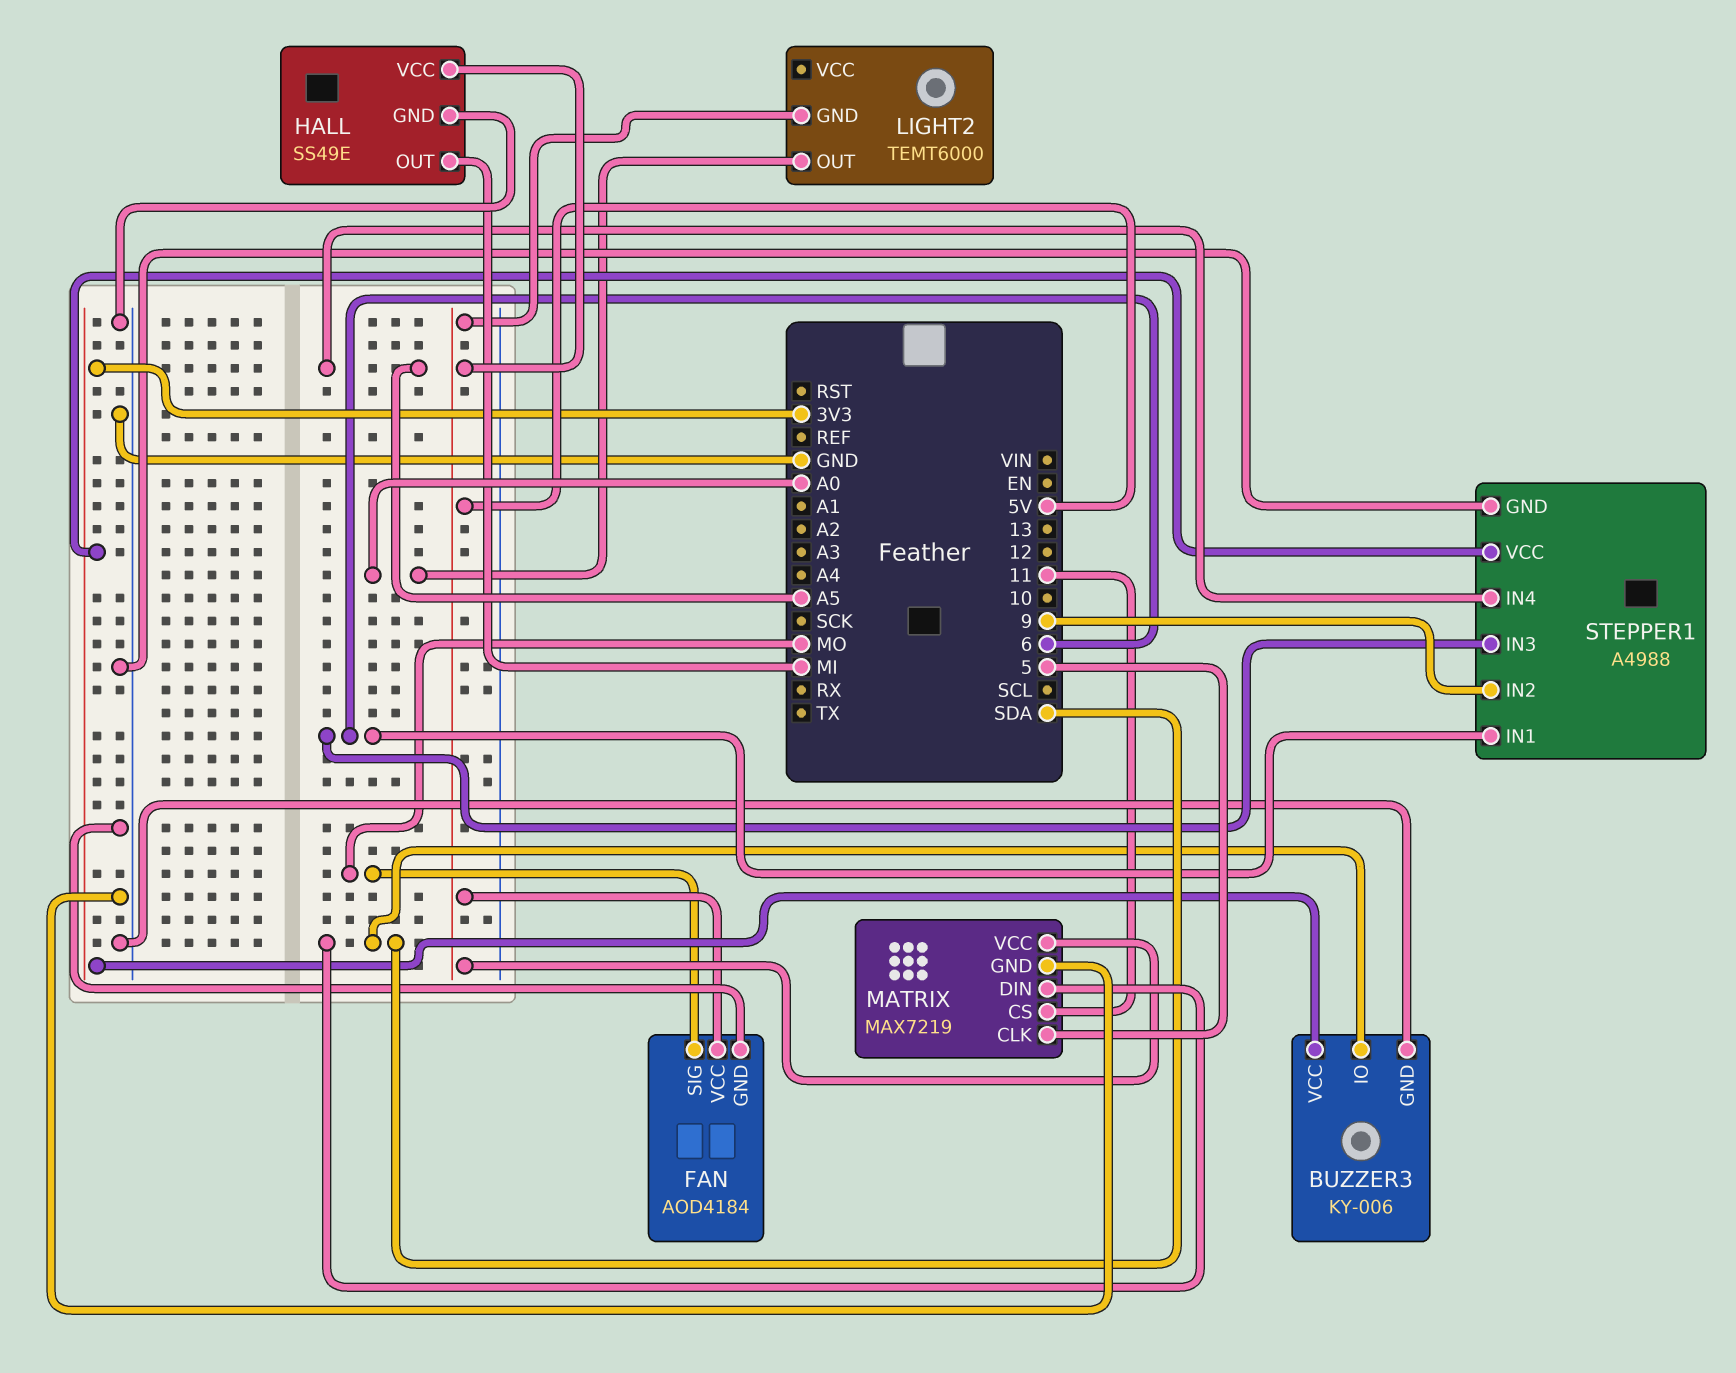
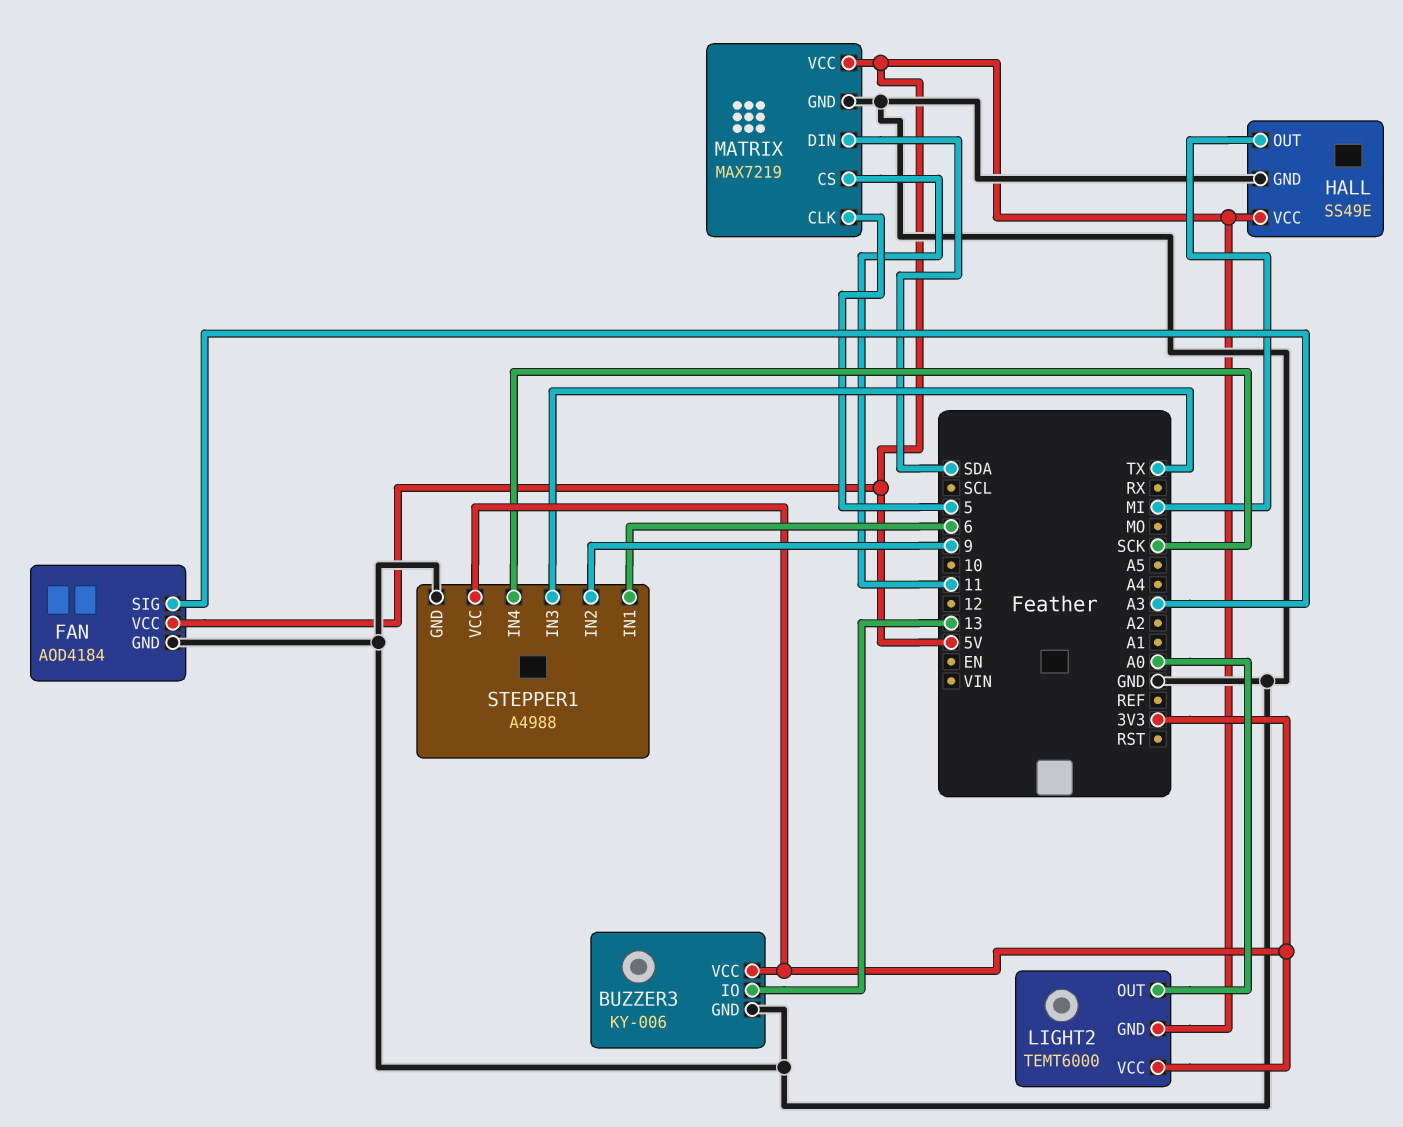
BUZZER3 pin IO: SDA -> 13
FAN pin SIG: MO -> A3
LIGHT2 pin VCC: none -> 3V3
STEPPER1 pin IN3: 6 -> TX
STEPPER1 pin IN4: A5 -> SCK

